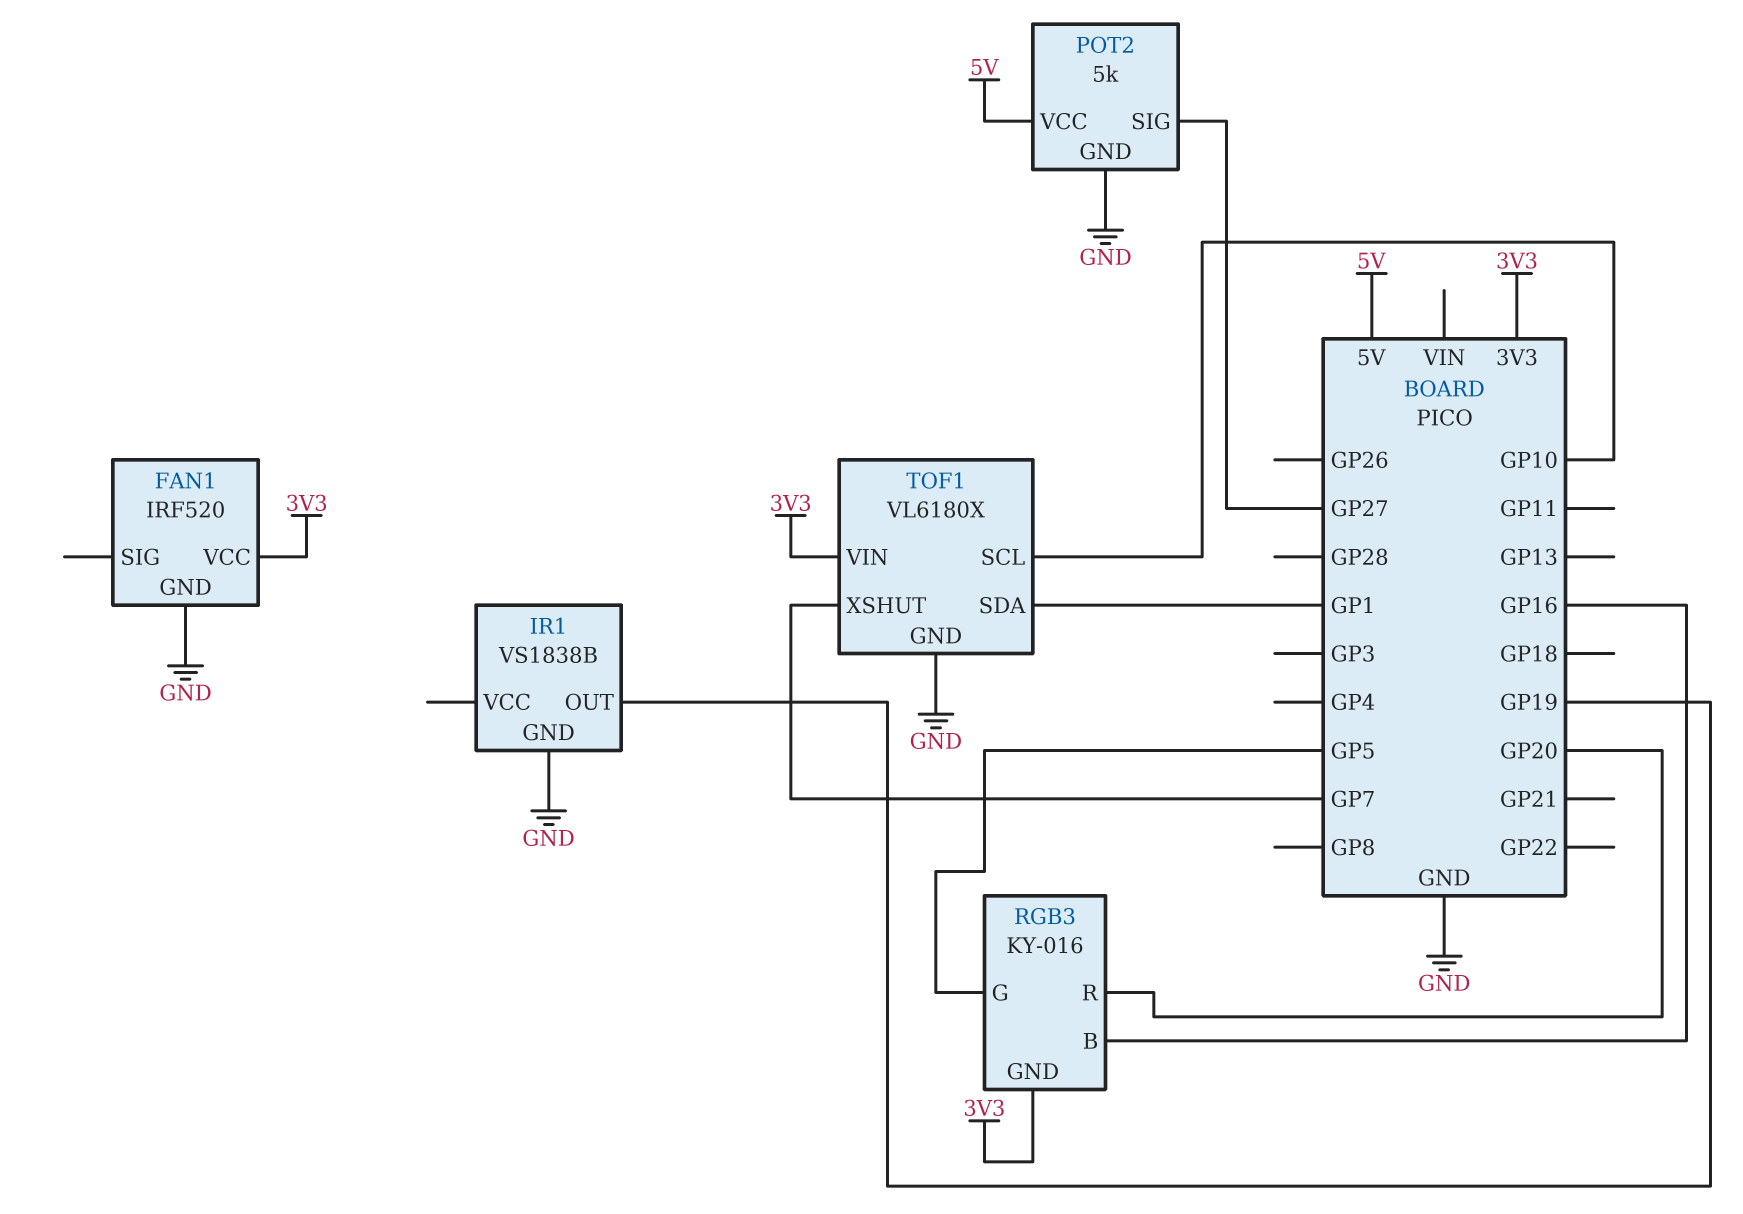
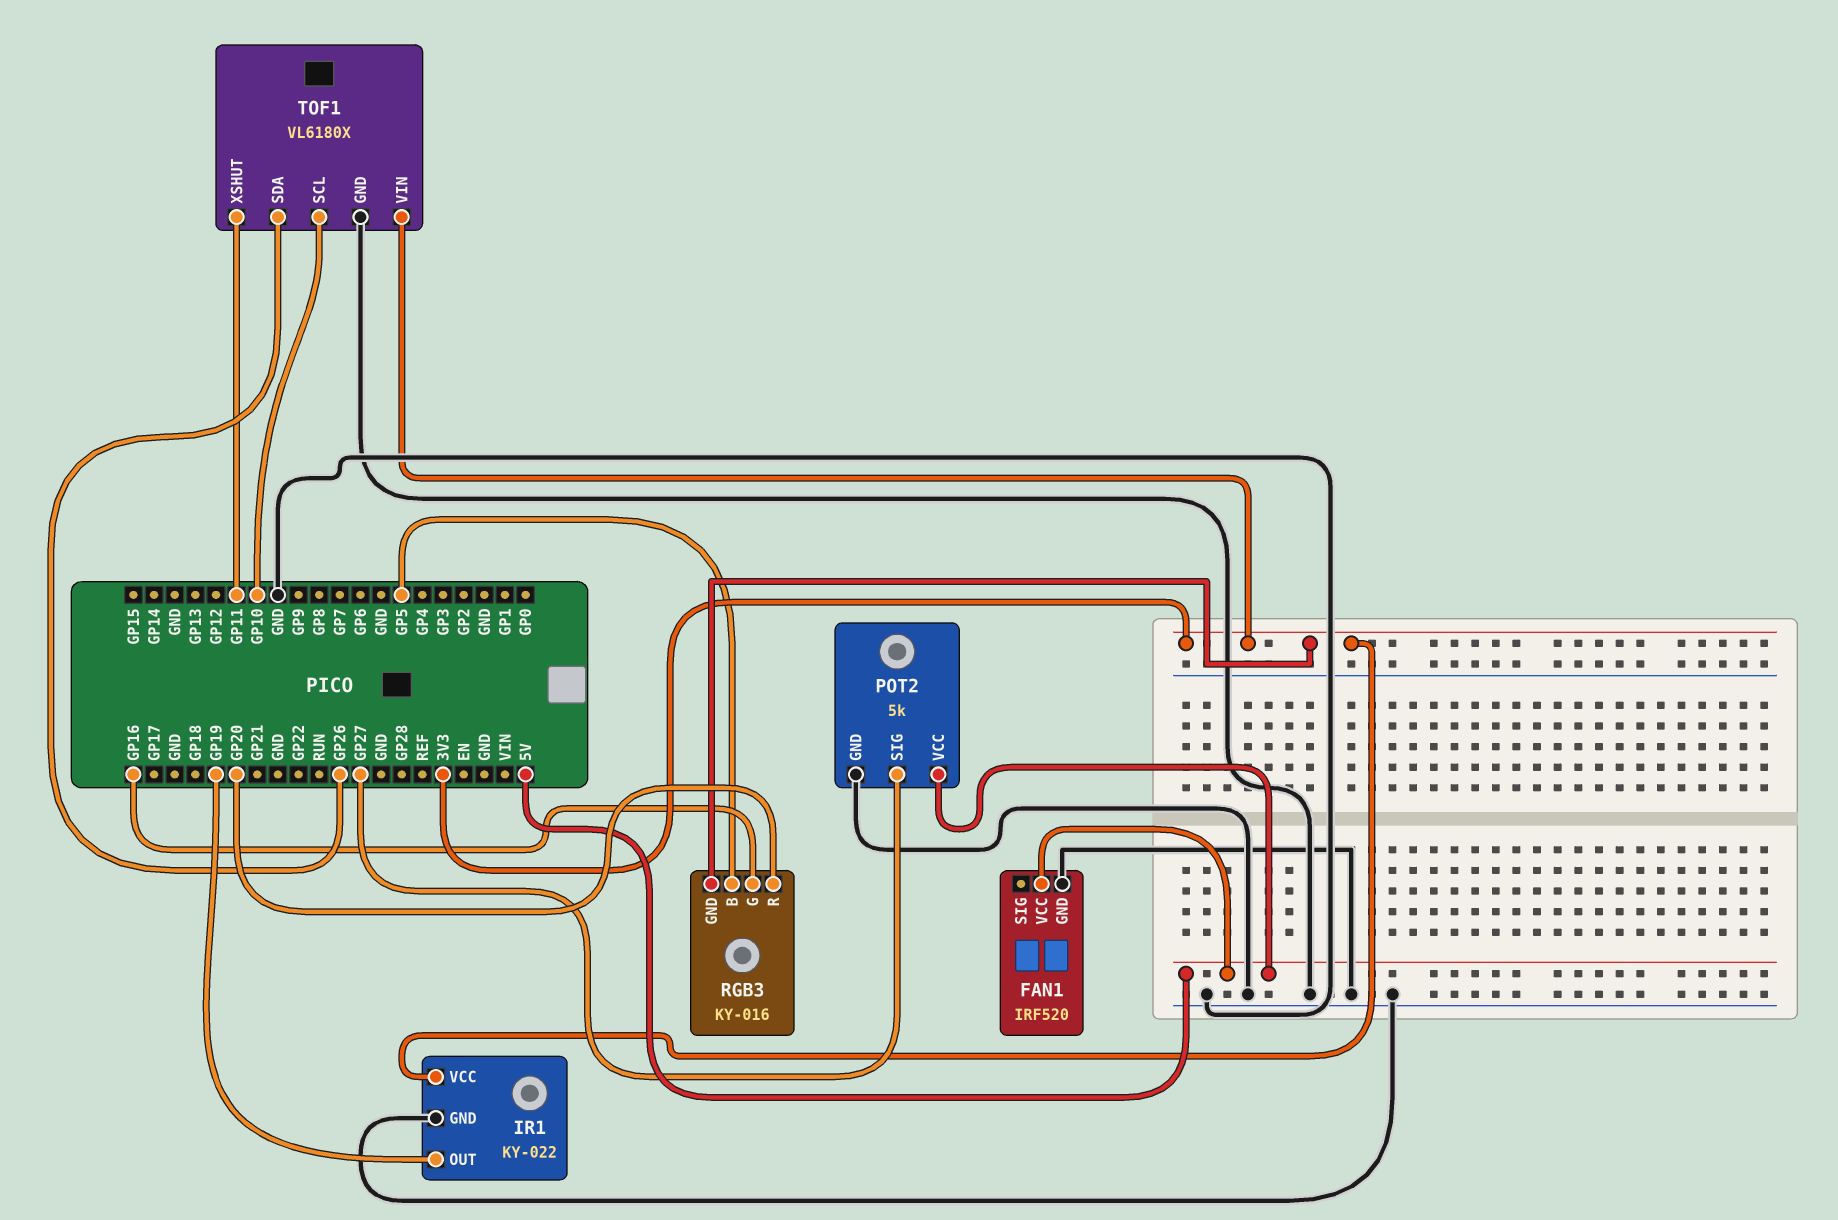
FAN1 pin VCC: 3V3 -> 5V
IR1: VS1838B -> KY-022
IR1 pin VCC: none -> 3V3
RGB3 pin B: GP16 -> GP5
RGB3 pin G: GP5 -> GP16
TOF1 pin SDA: GP1 -> GP26
TOF1 pin XSHUT: GP7 -> GP11

